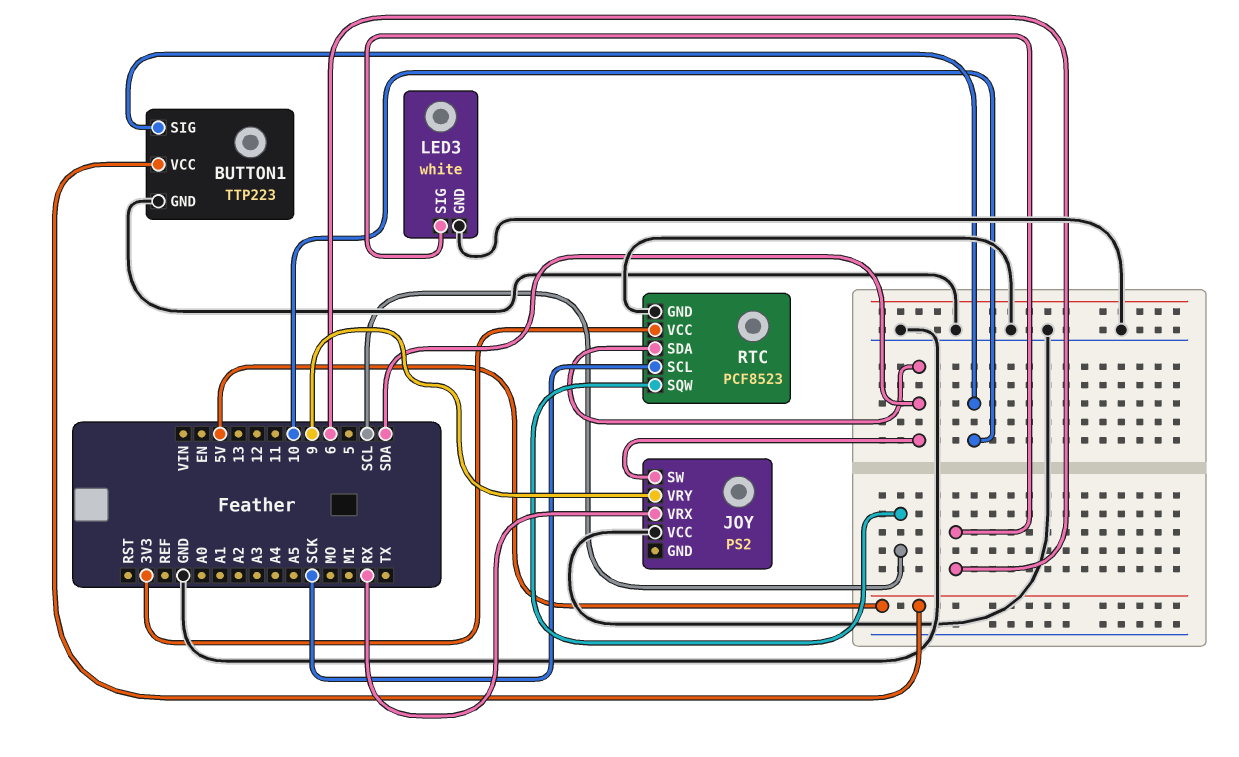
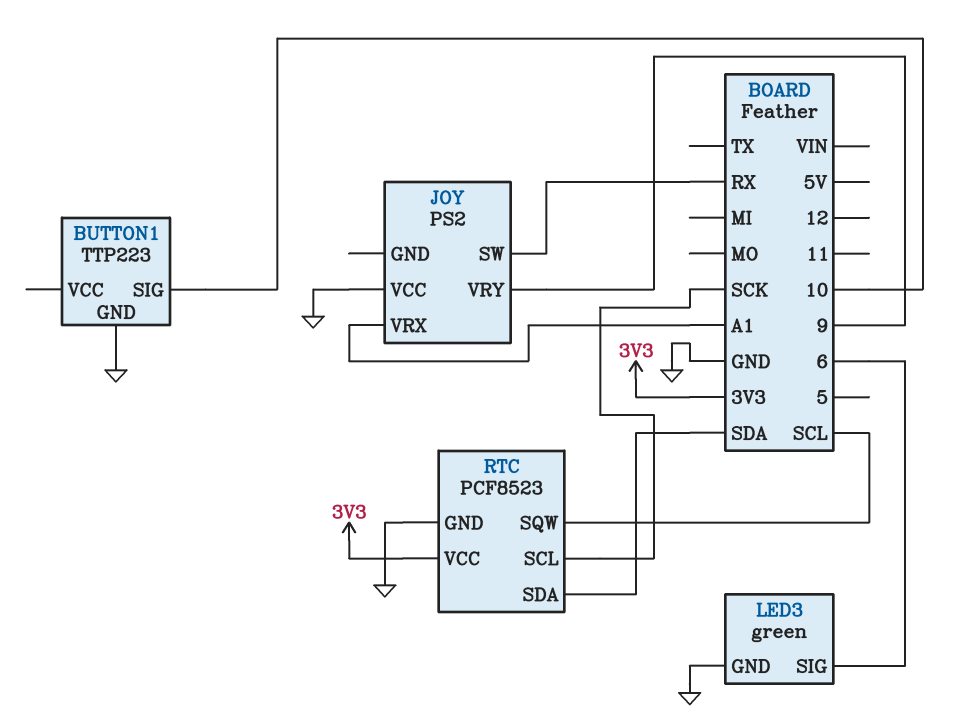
BUTTON1 pin VCC: 5V -> none
JOY pin SW: SDA -> RX
JOY pin VRX: RX -> A1
LED3: white -> green

